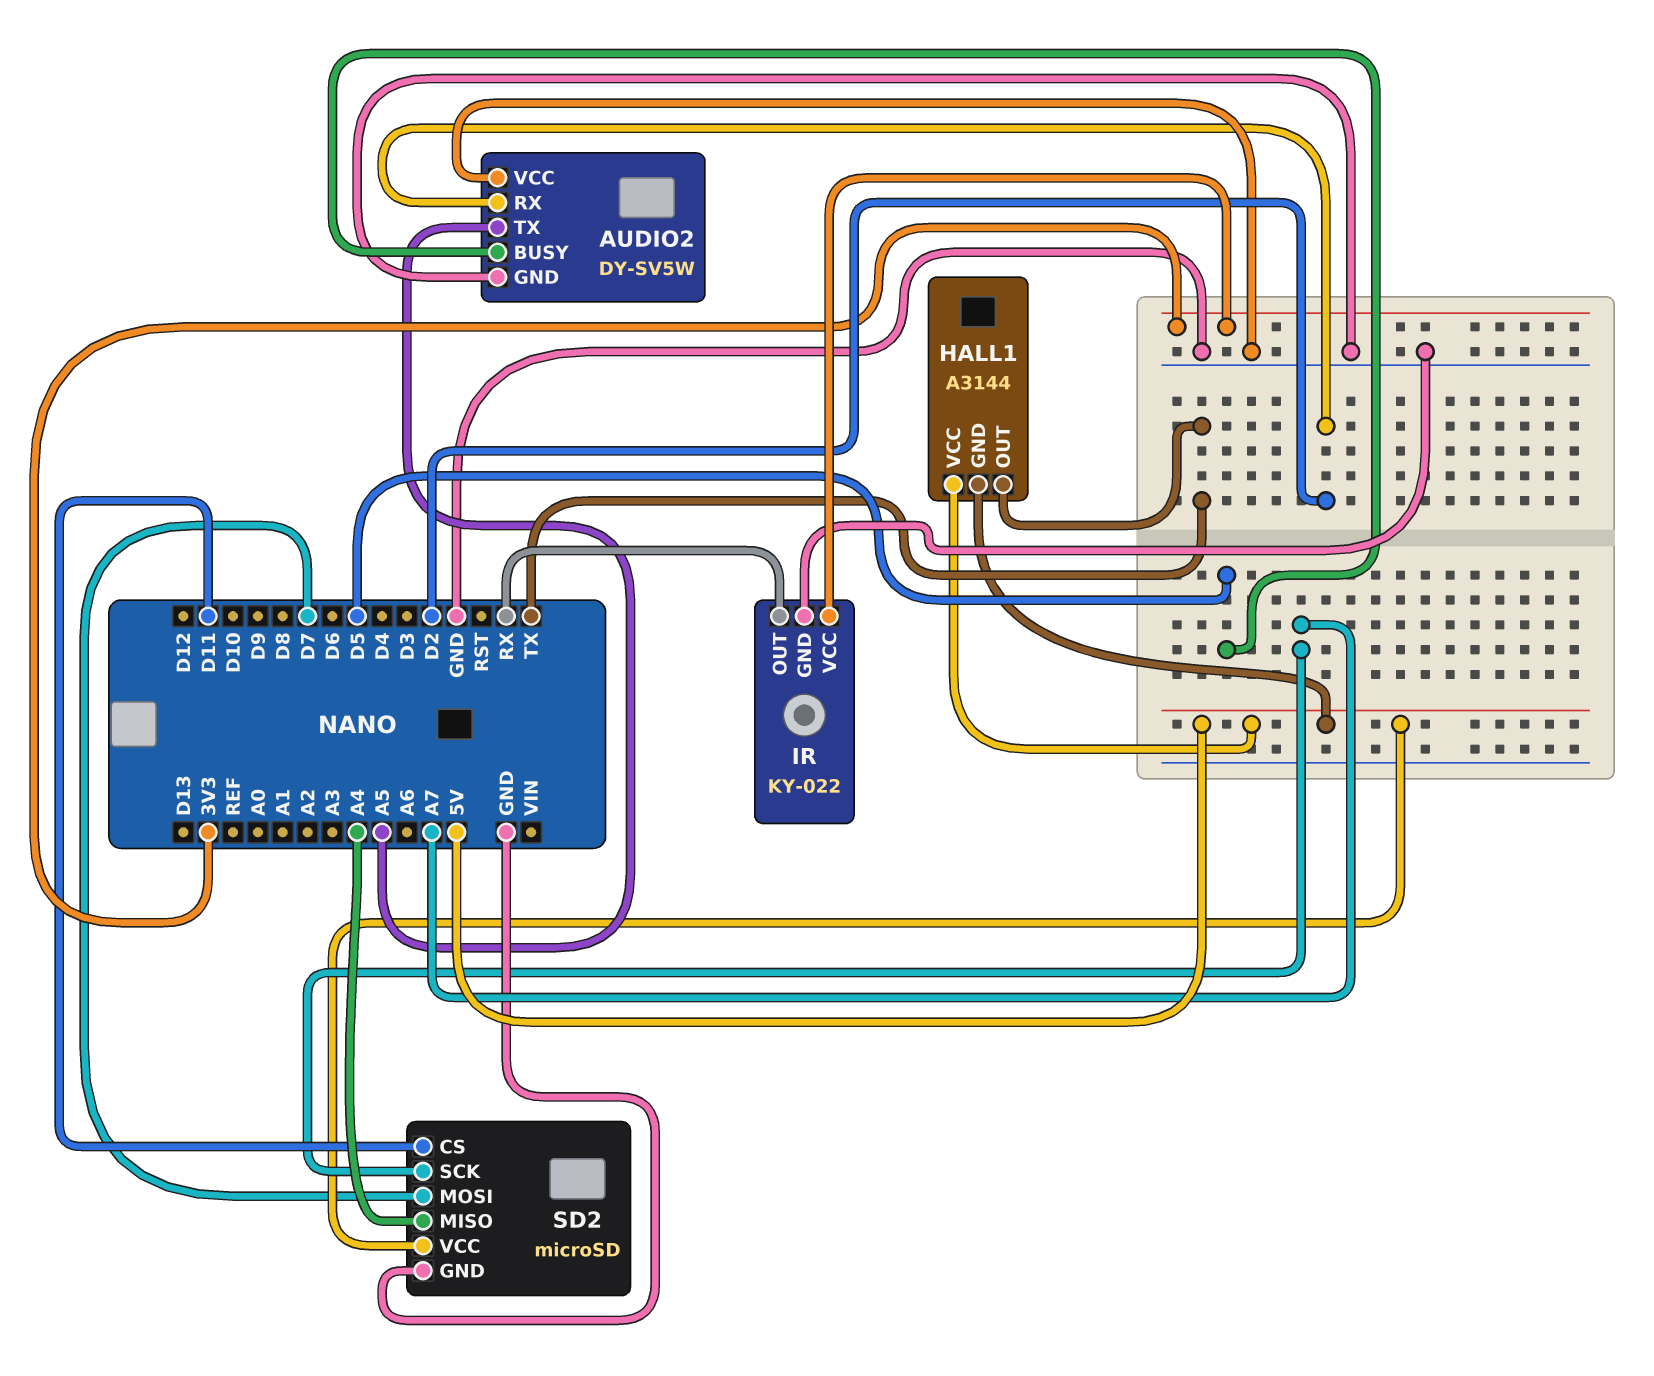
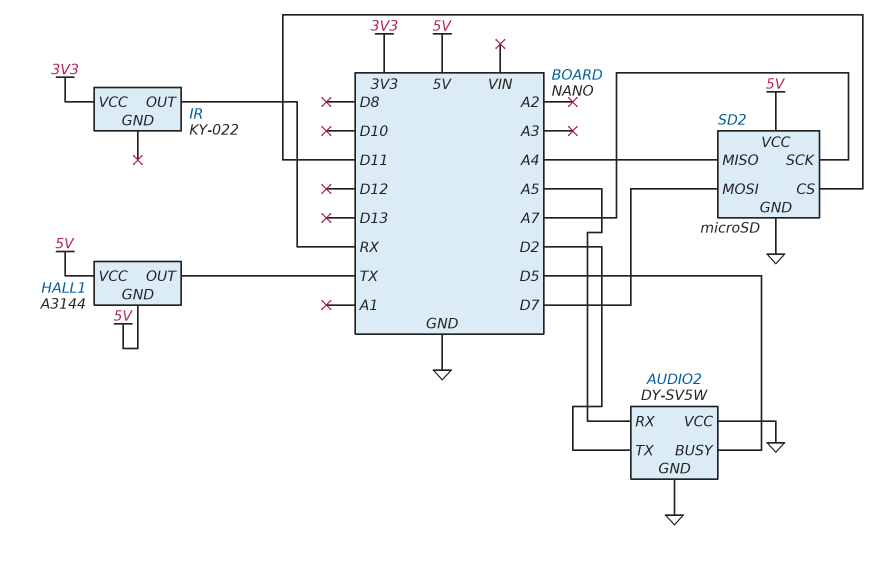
AUDIO2 pin RX: D2 -> A5
AUDIO2 pin TX: A5 -> D2
IR pin GND: GND -> none

